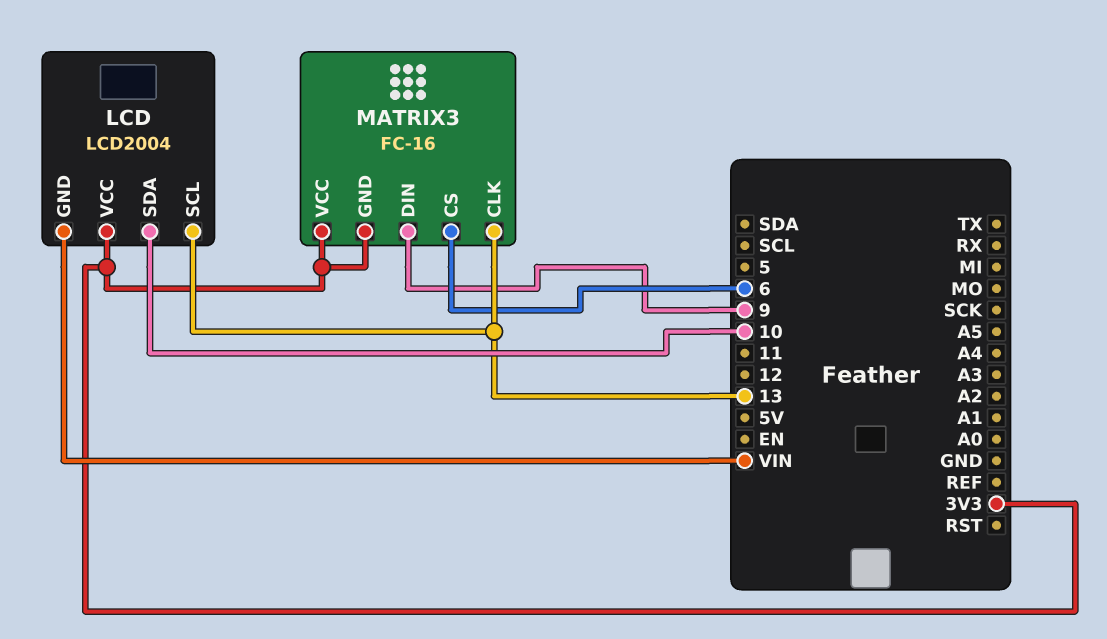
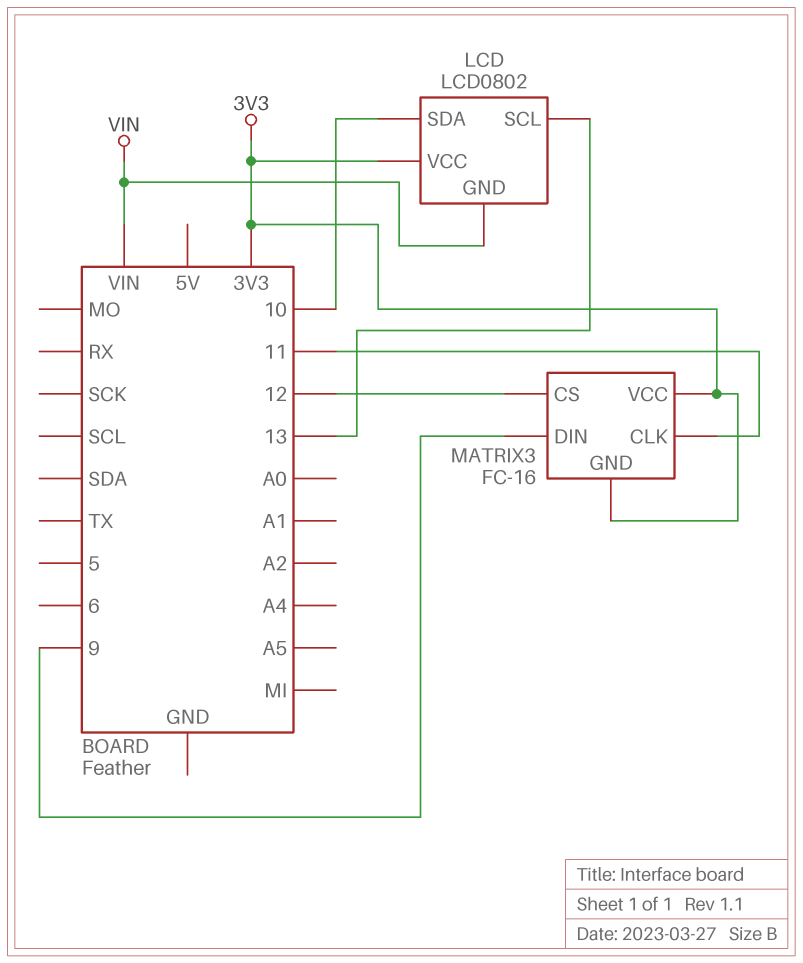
LCD: LCD2004 -> LCD0802
MATRIX3 pin CLK: 13 -> 11
MATRIX3 pin CS: 6 -> 12

